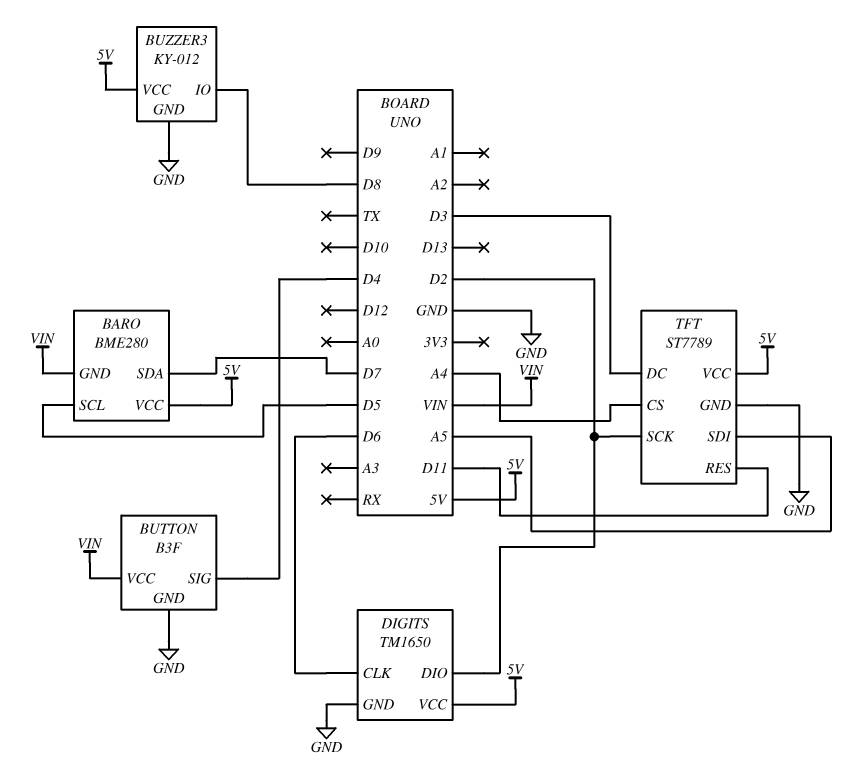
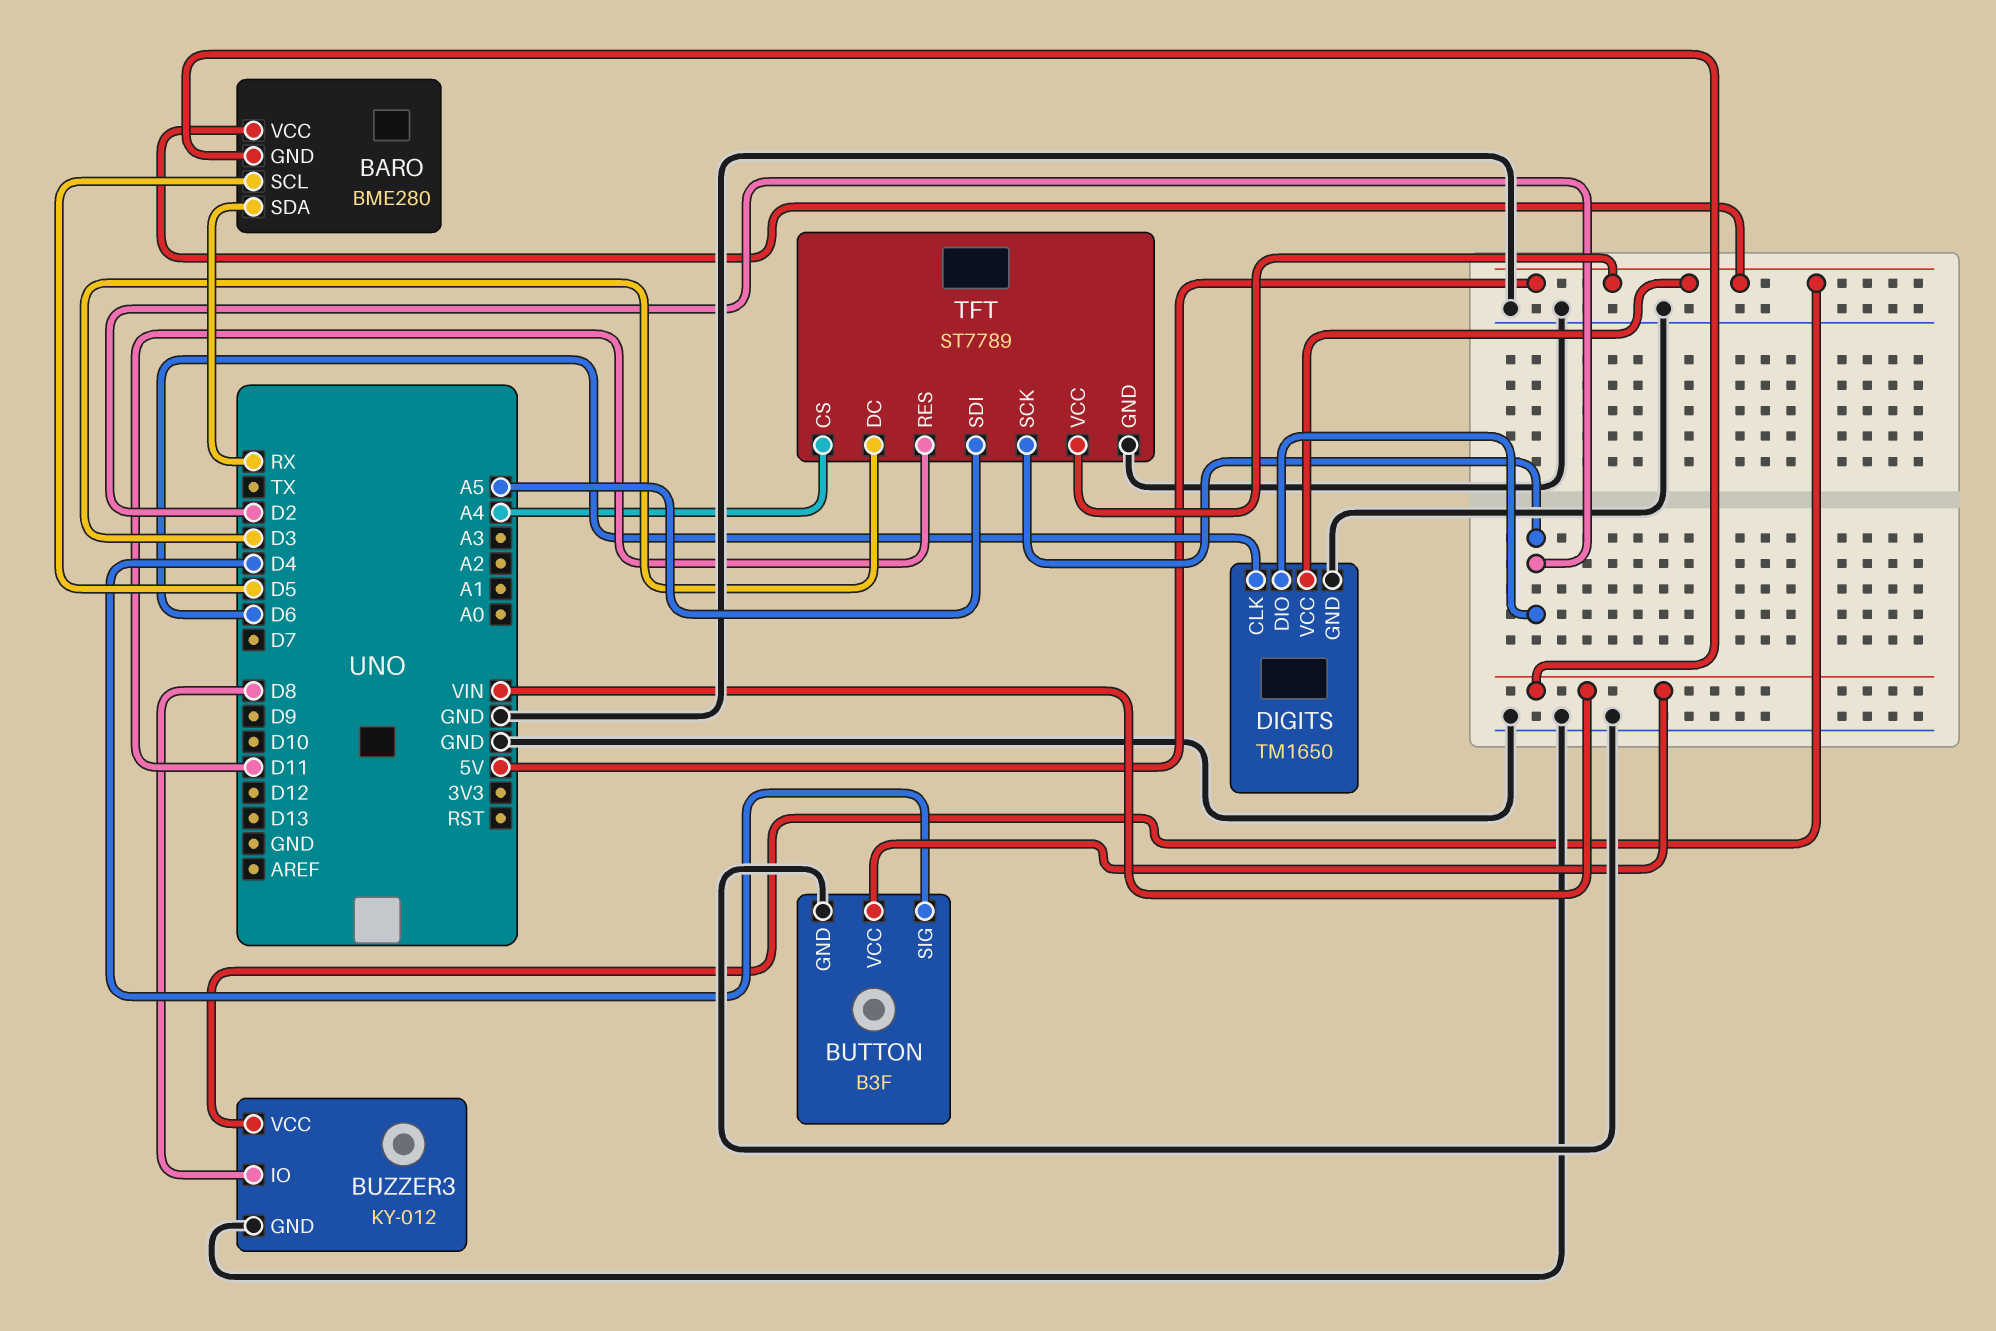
BARO pin SDA: D7 -> RX

